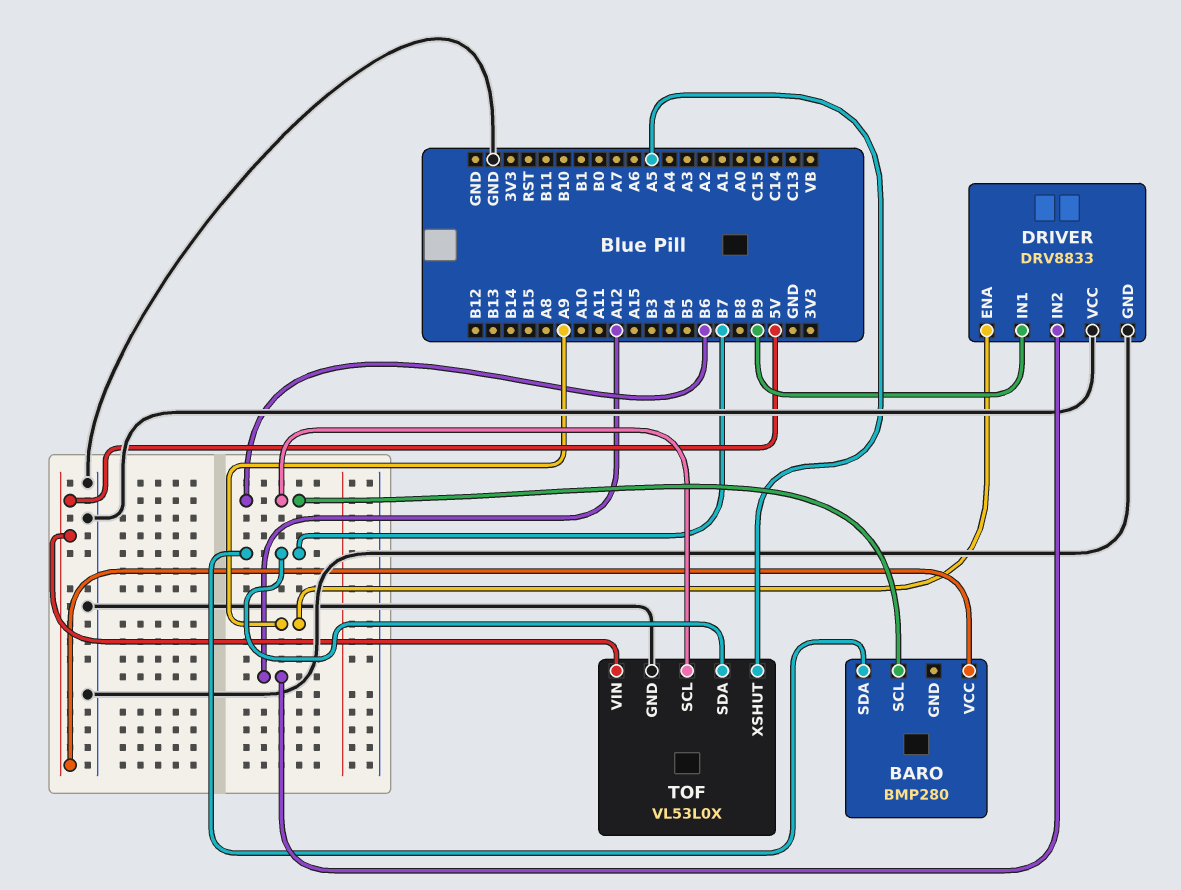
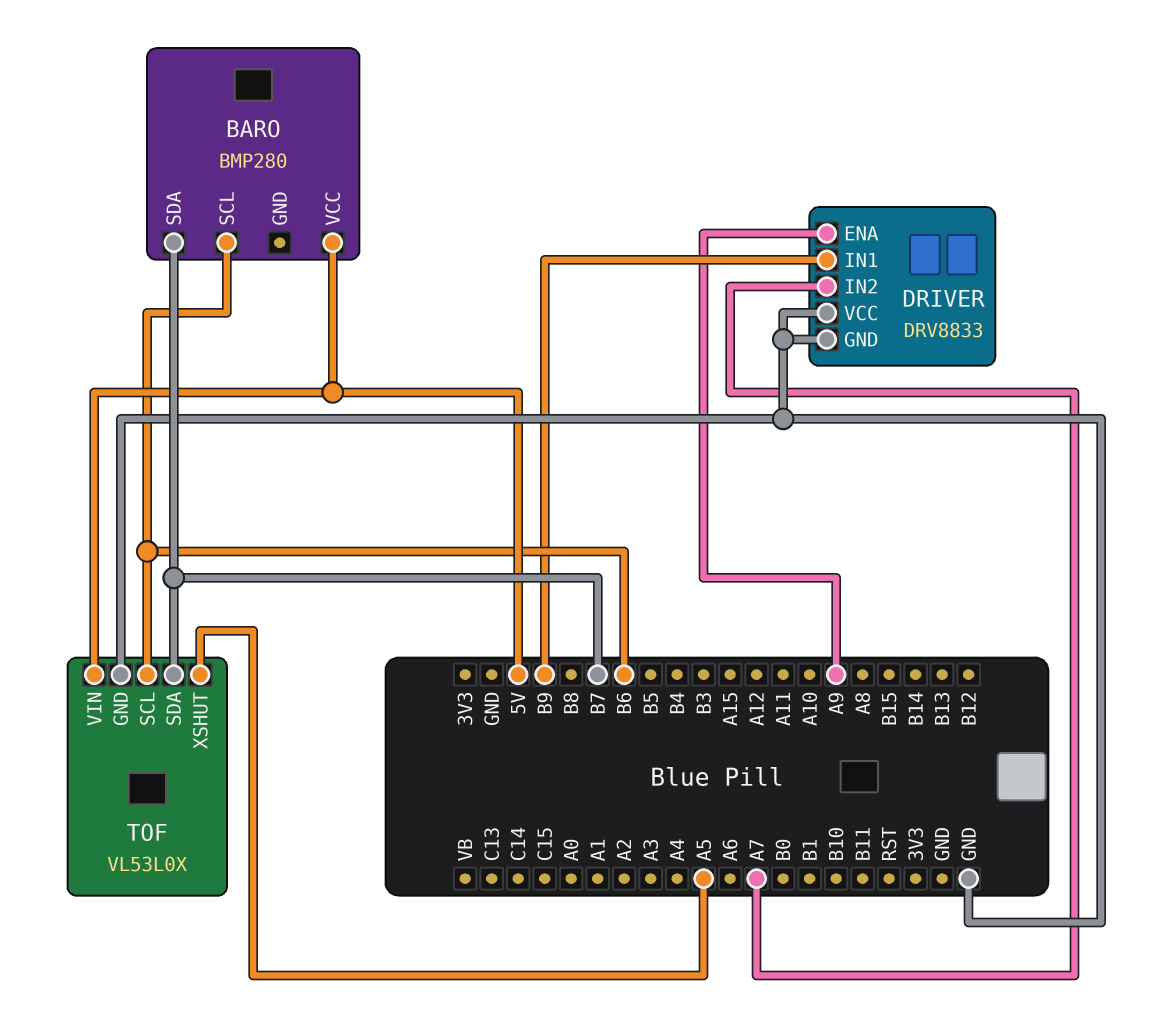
DRIVER pin IN2: A12 -> A7

